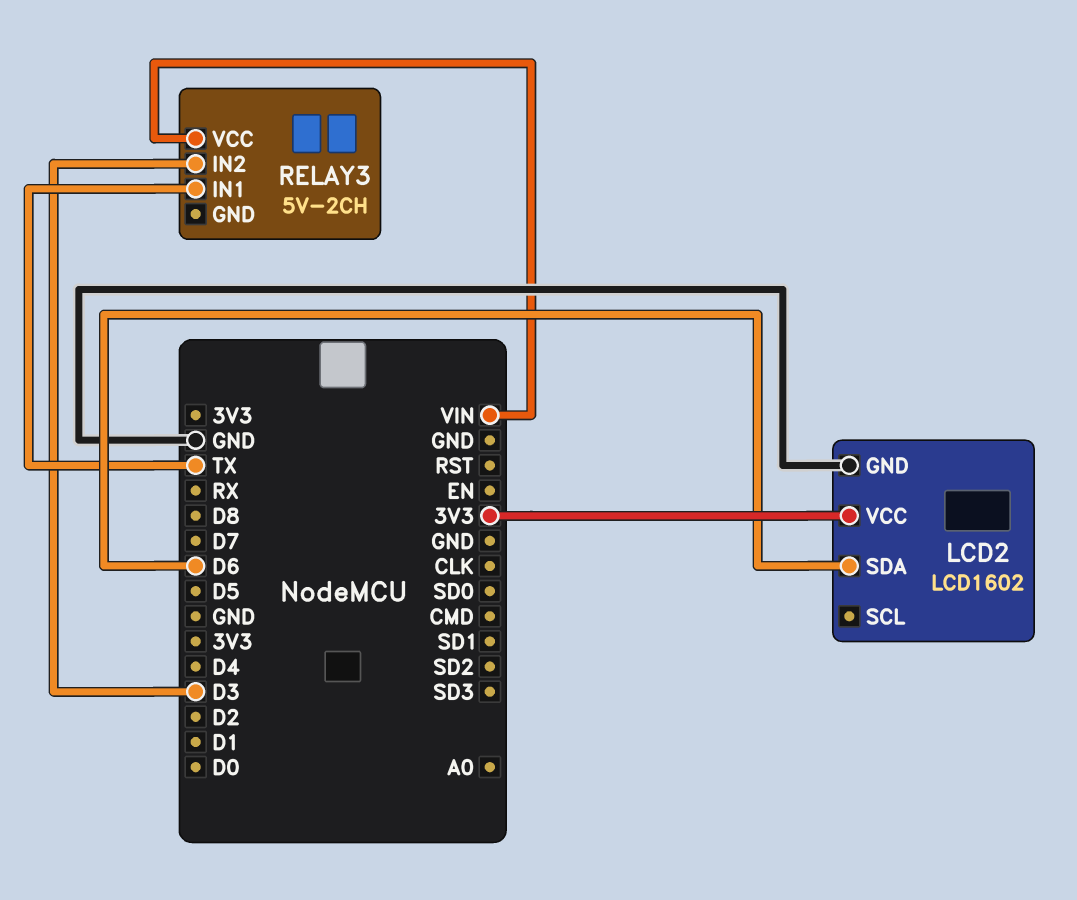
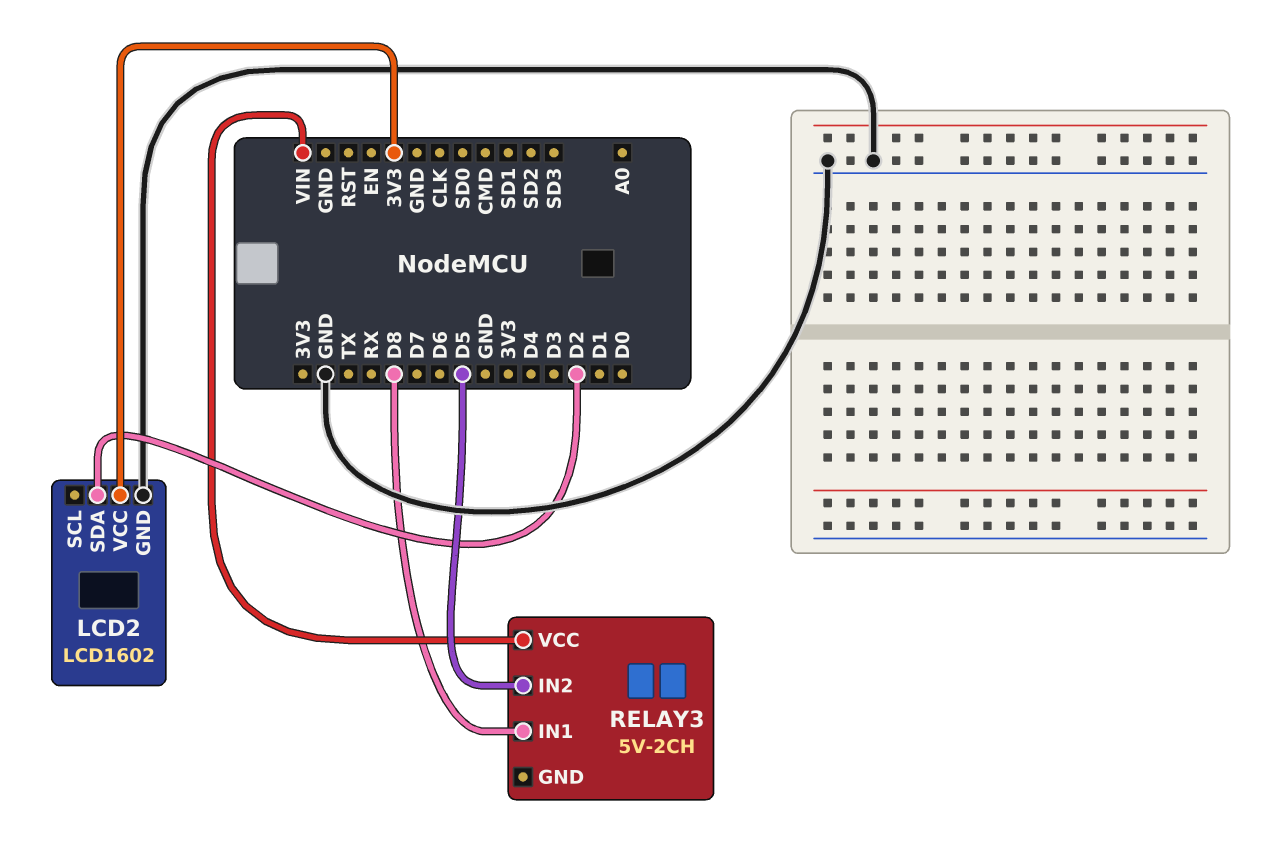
LCD2 pin SDA: D6 -> D2
RELAY3 pin IN1: TX -> D8
RELAY3 pin IN2: D3 -> D5

